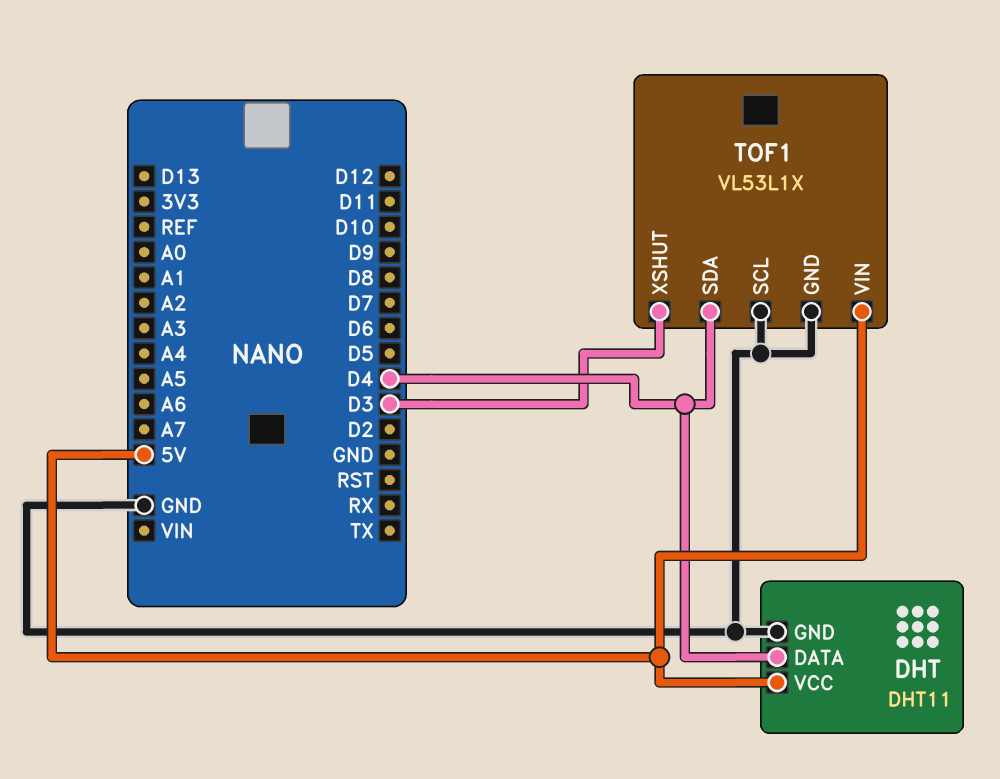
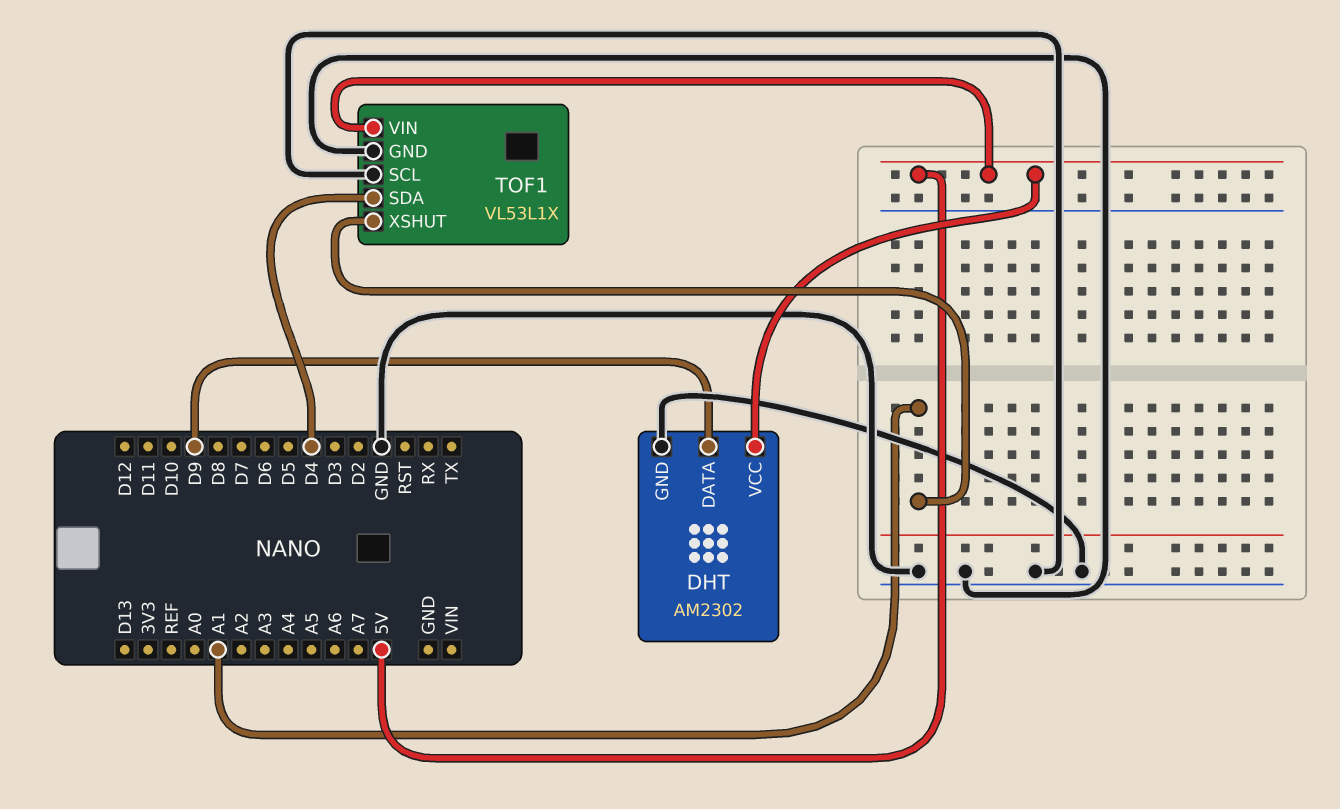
DHT: DHT11 -> AM2302
DHT pin DATA: D4 -> D9
TOF1 pin XSHUT: D3 -> A1

